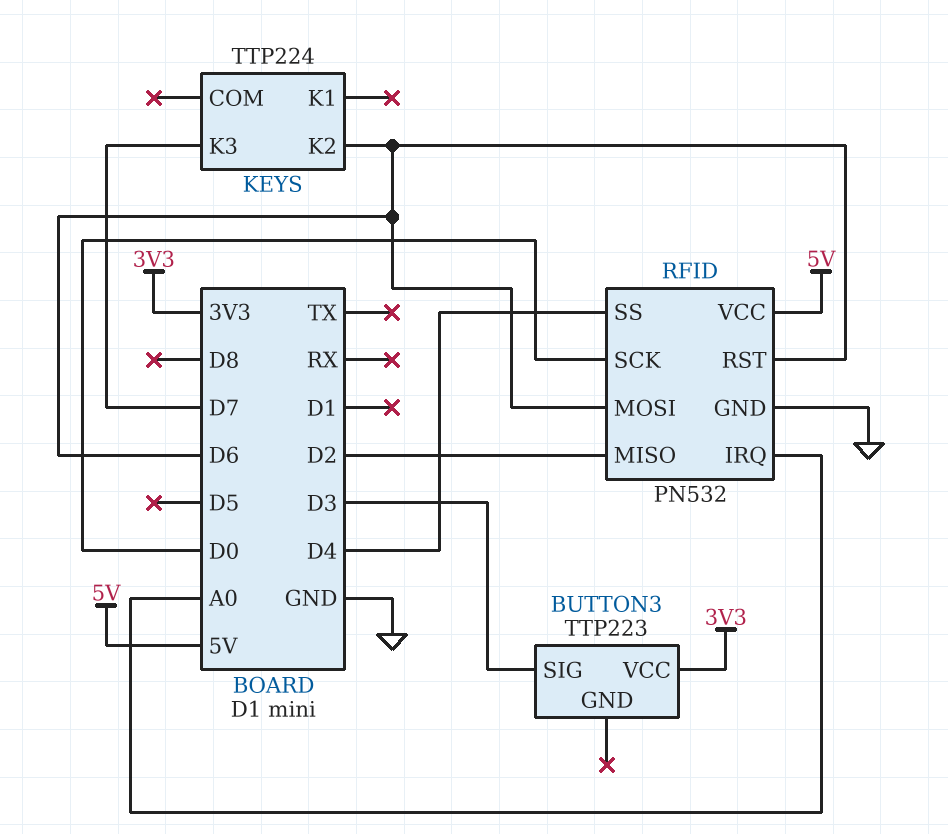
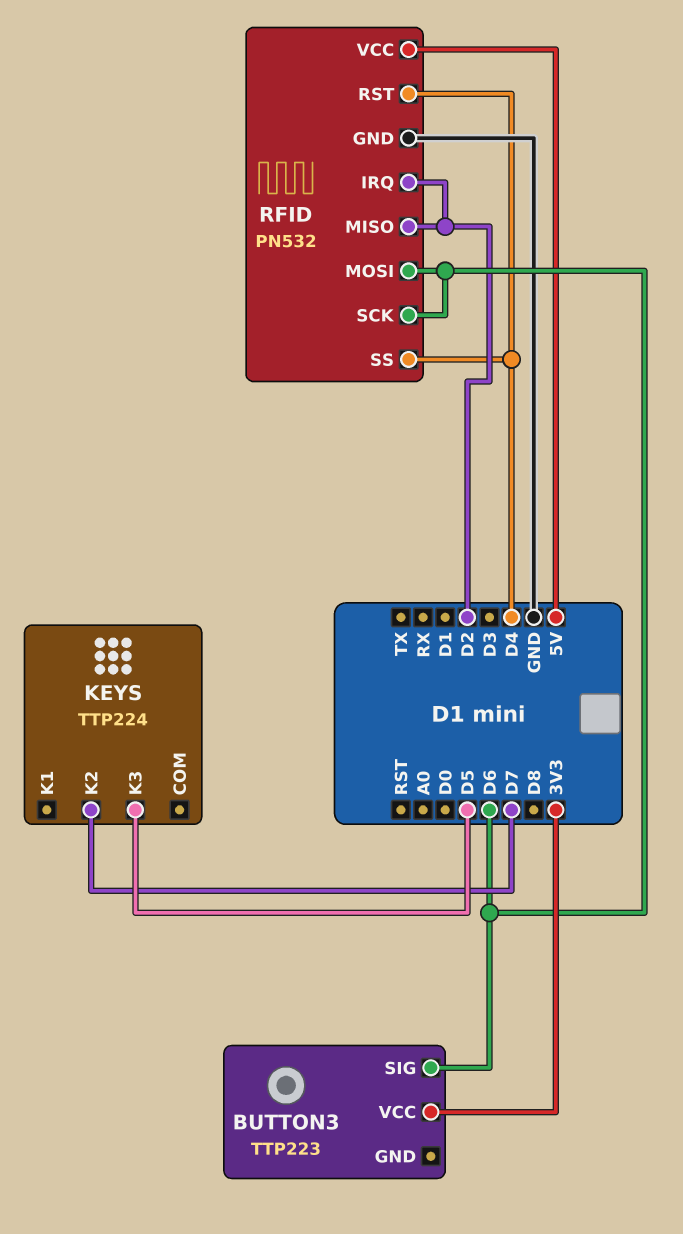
BUTTON3 pin SIG: D3 -> D6
KEYS pin K2: D6 -> D7
KEYS pin K3: D7 -> D5
RFID pin IRQ: A0 -> D2
RFID pin RST: D6 -> D4
RFID pin SCK: D0 -> D6

